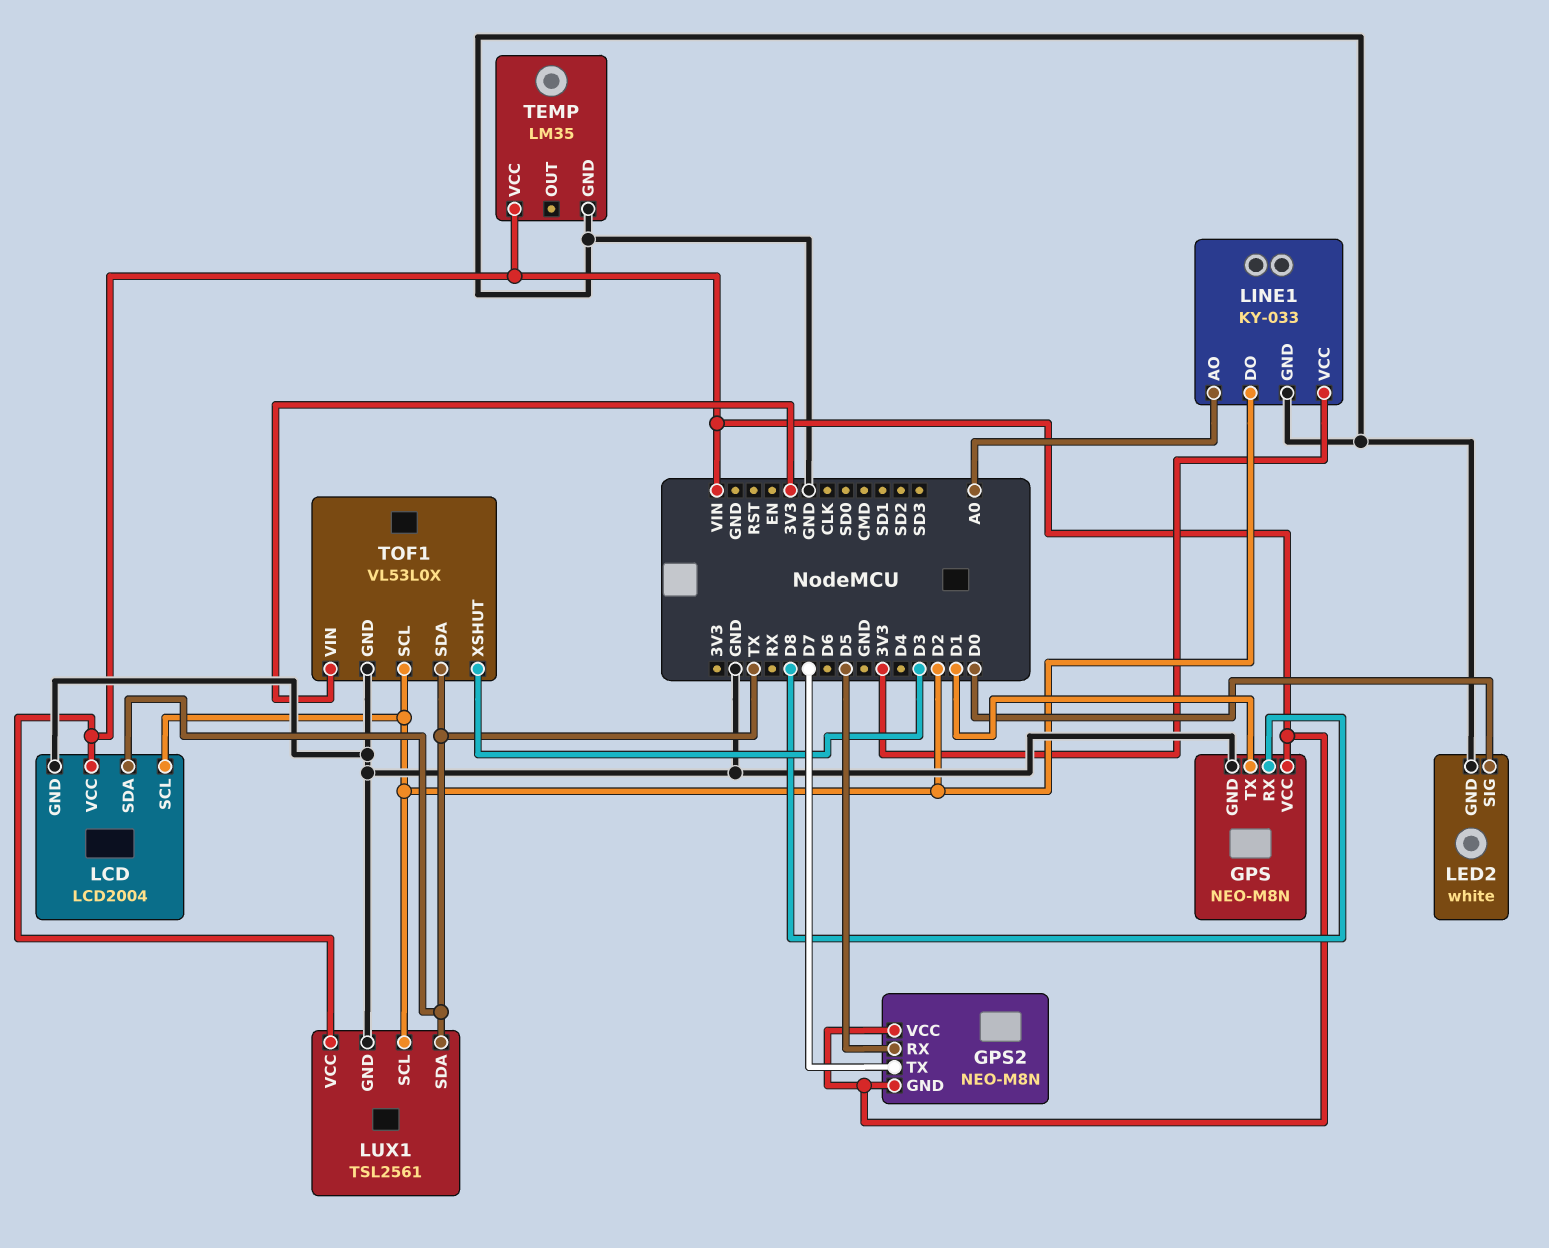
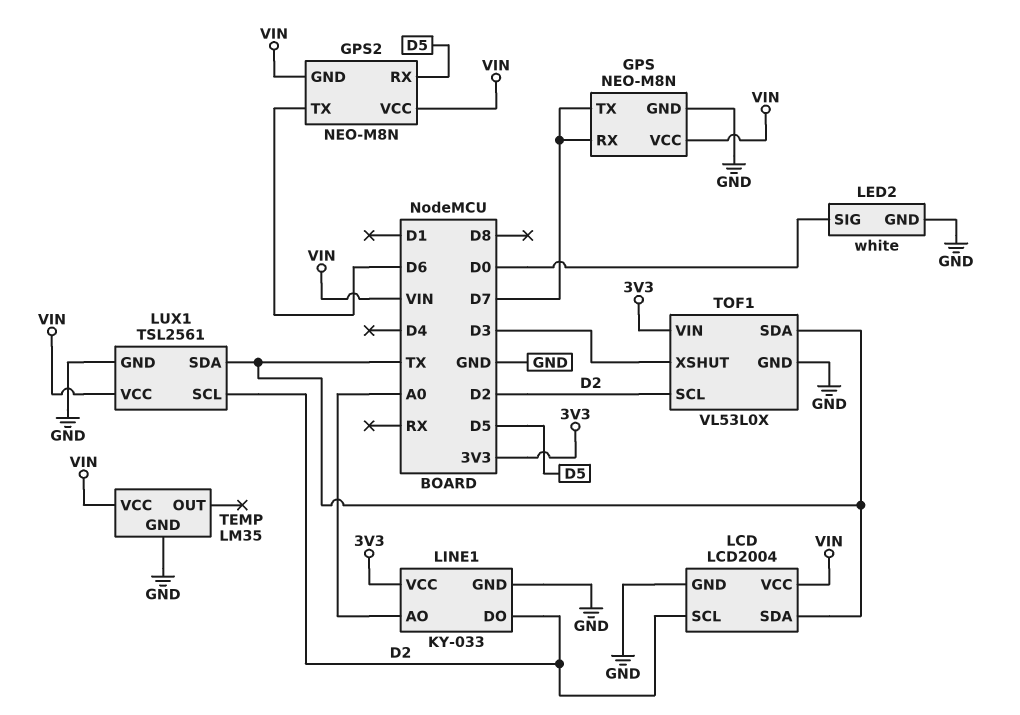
GPS pin RX: D8 -> D7
GPS pin TX: D1 -> D7
GPS2 pin TX: D7 -> D6

